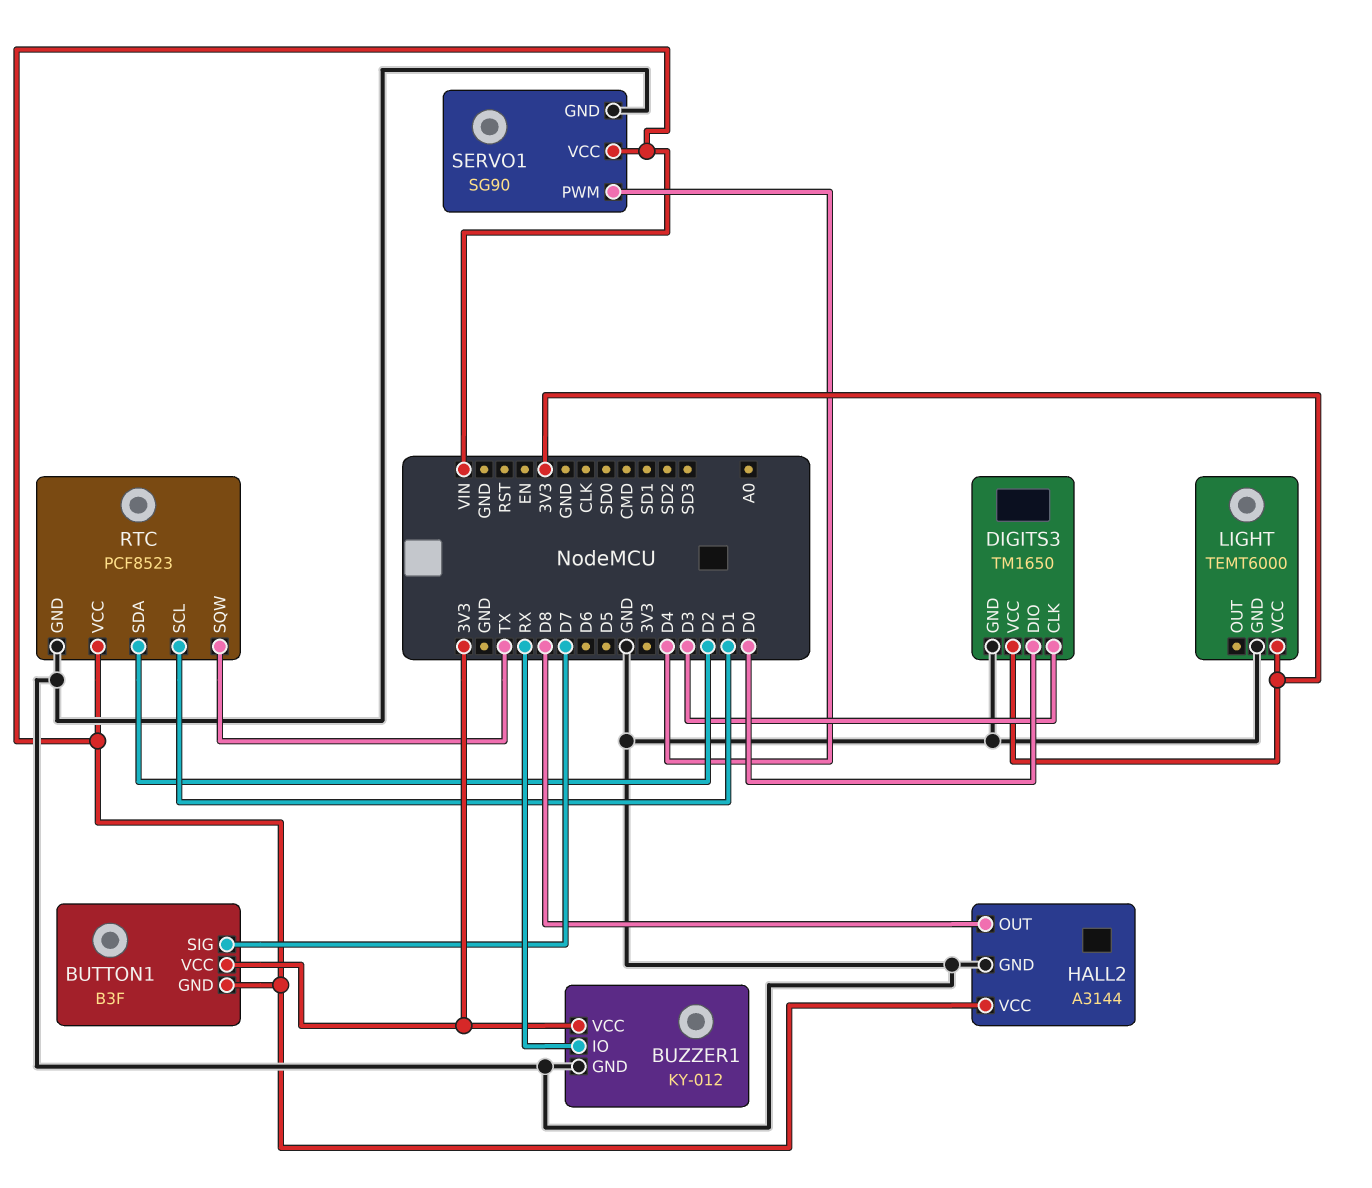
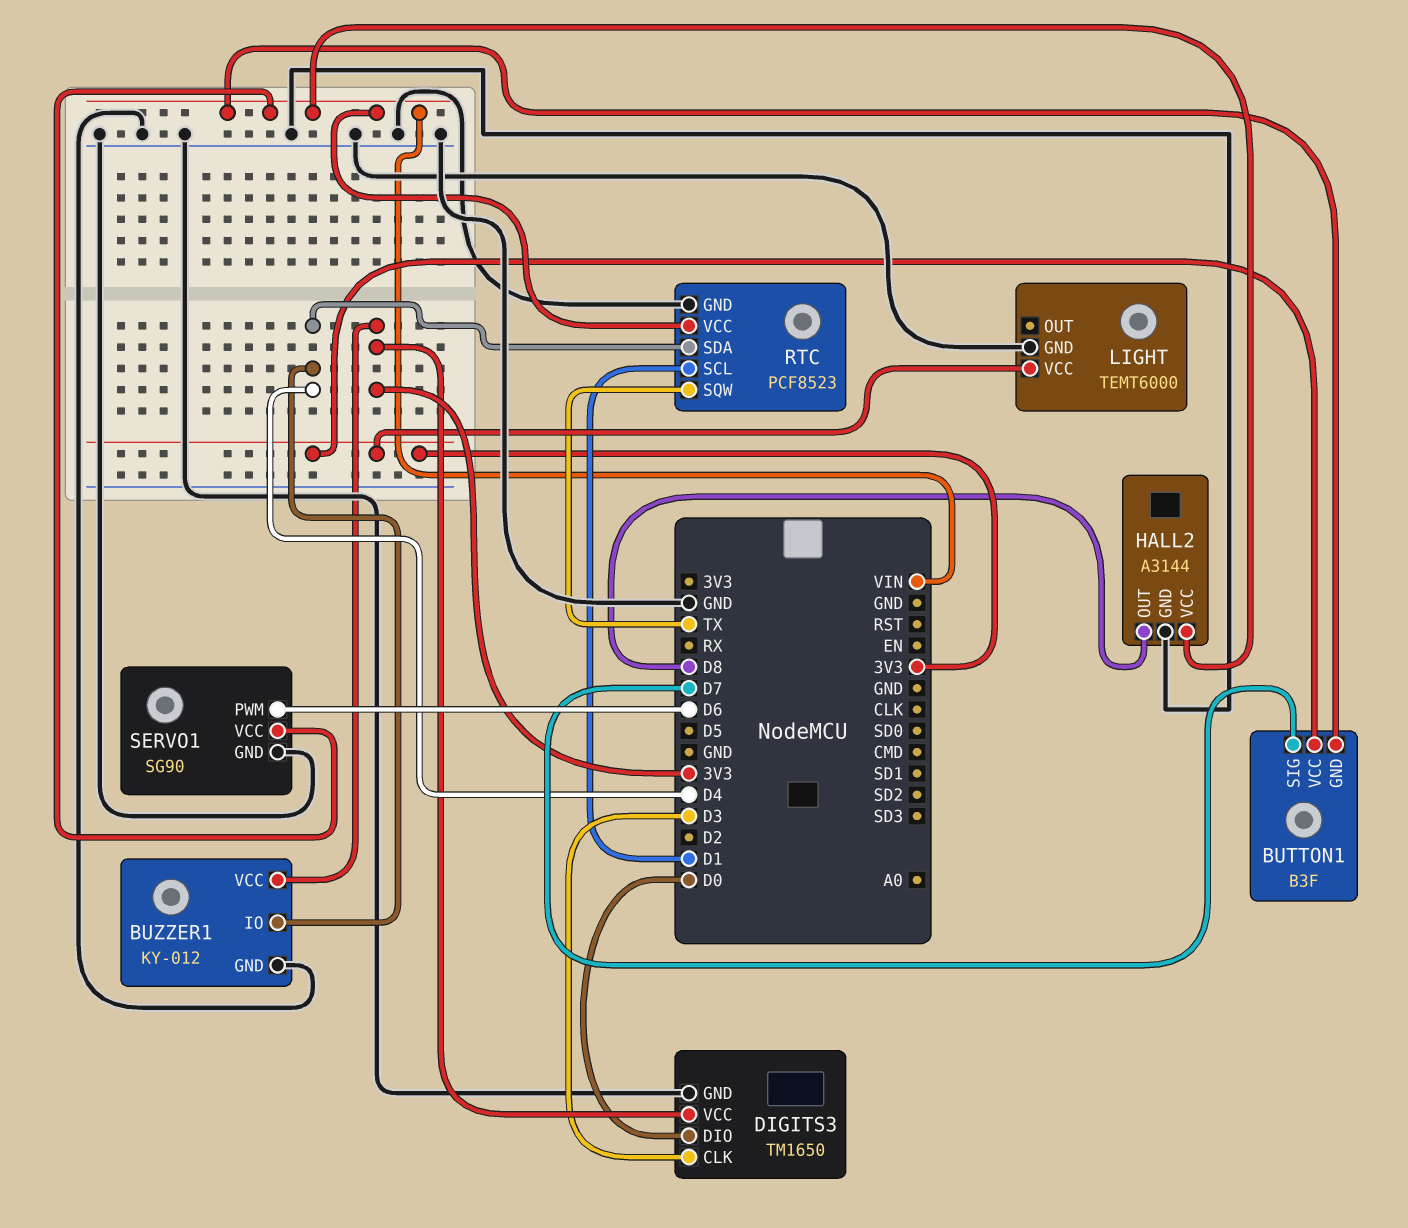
BUZZER1 pin IO: RX -> D4
RTC pin SDA: D2 -> D4
SERVO1 pin PWM: D4 -> D6

